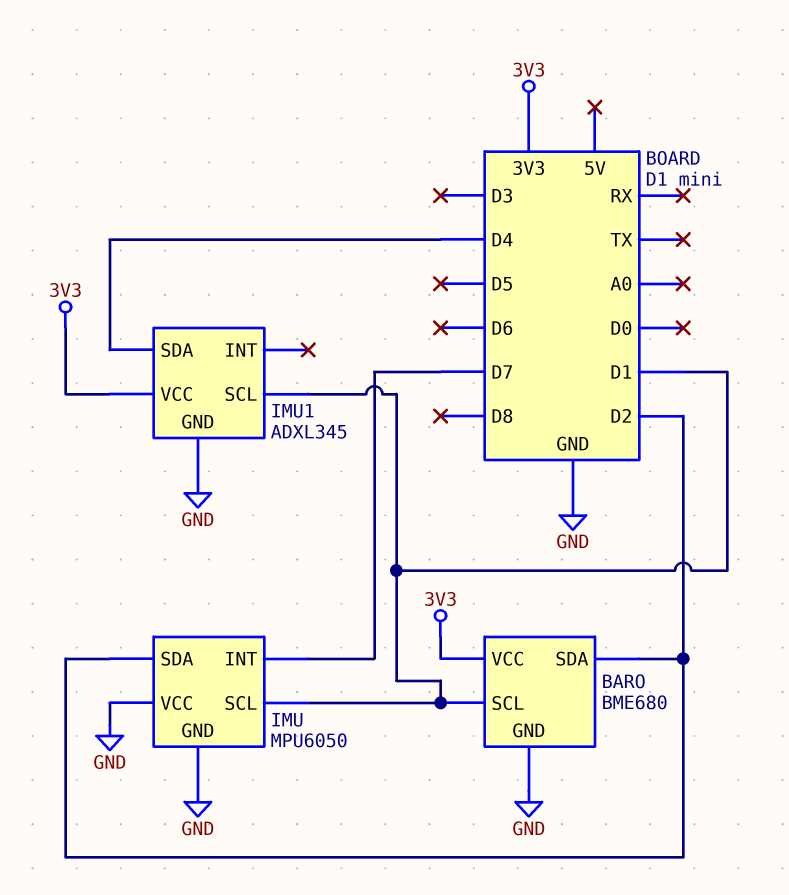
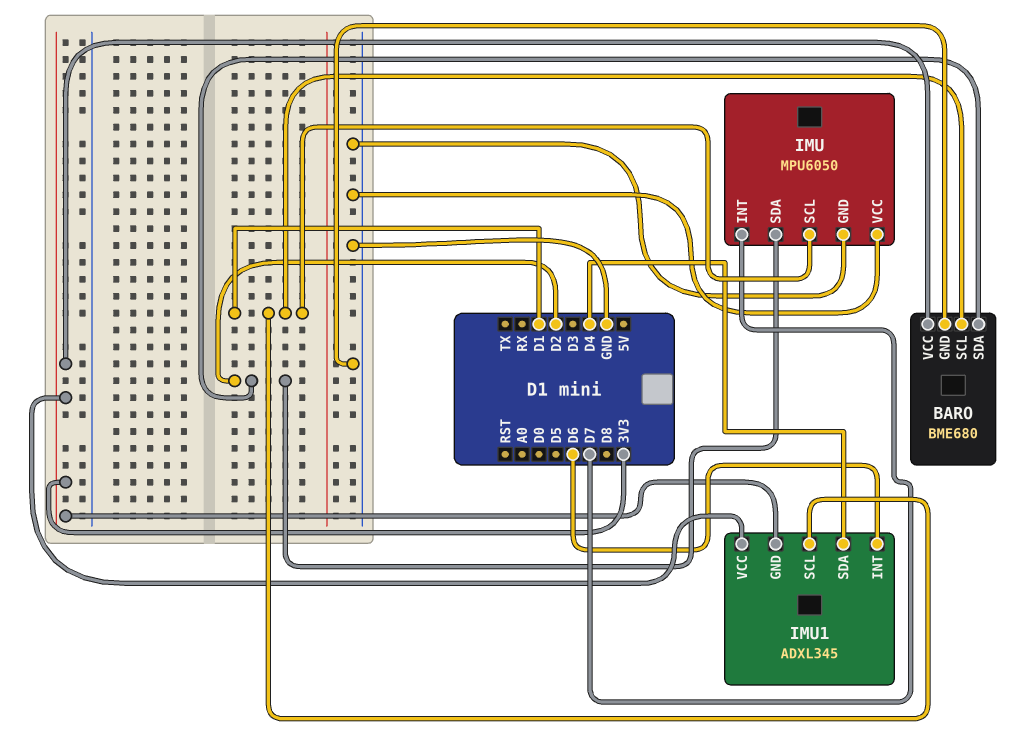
IMU1 pin GND: GND -> 3V3
IMU1 pin INT: none -> D6

